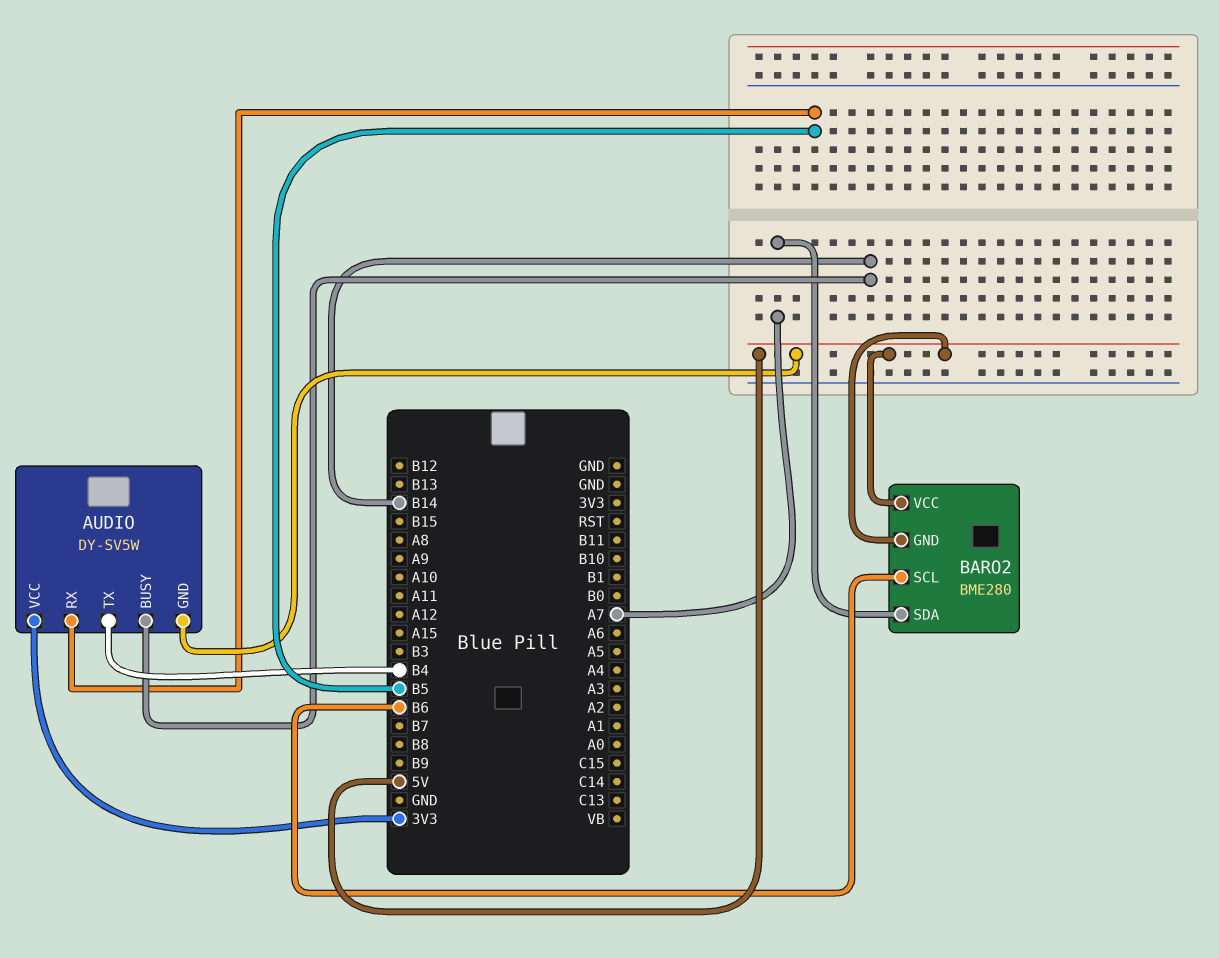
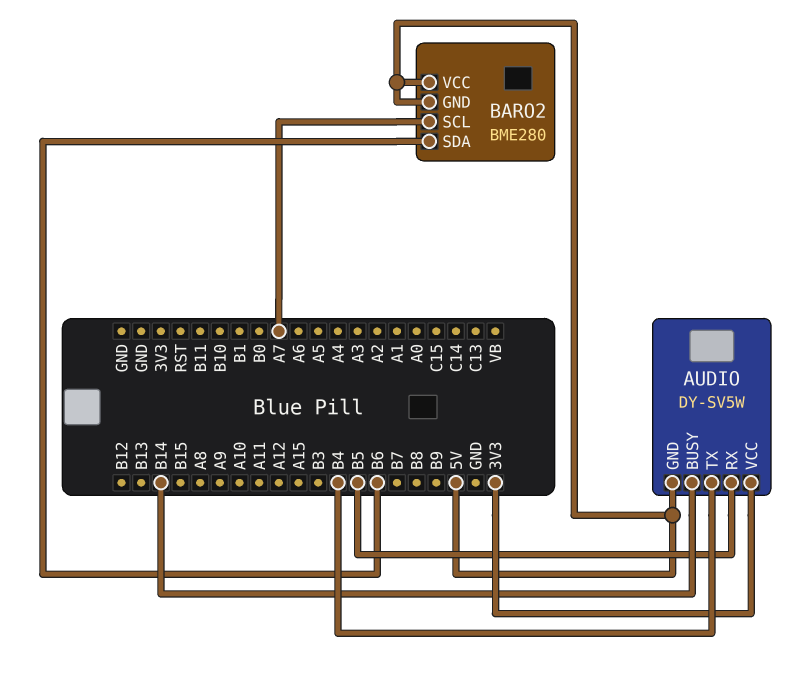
BARO2 pin SCL: B6 -> A7
BARO2 pin SDA: A7 -> B6

